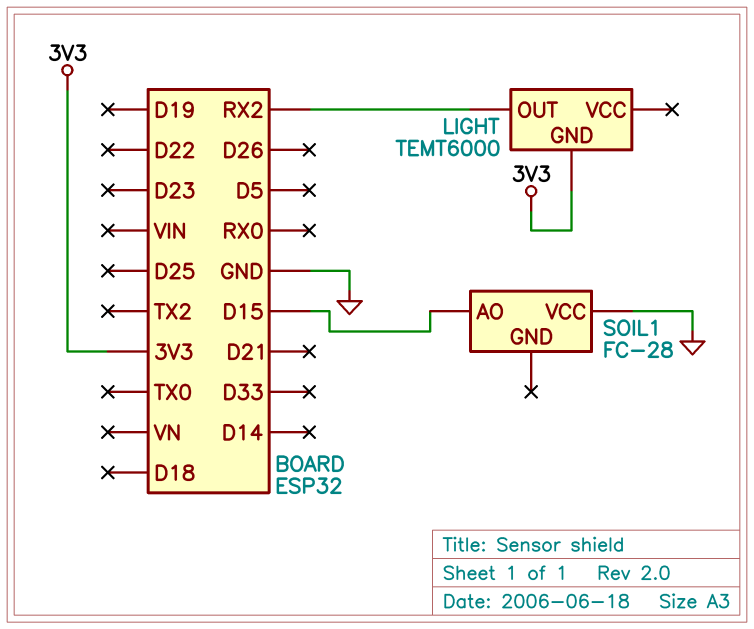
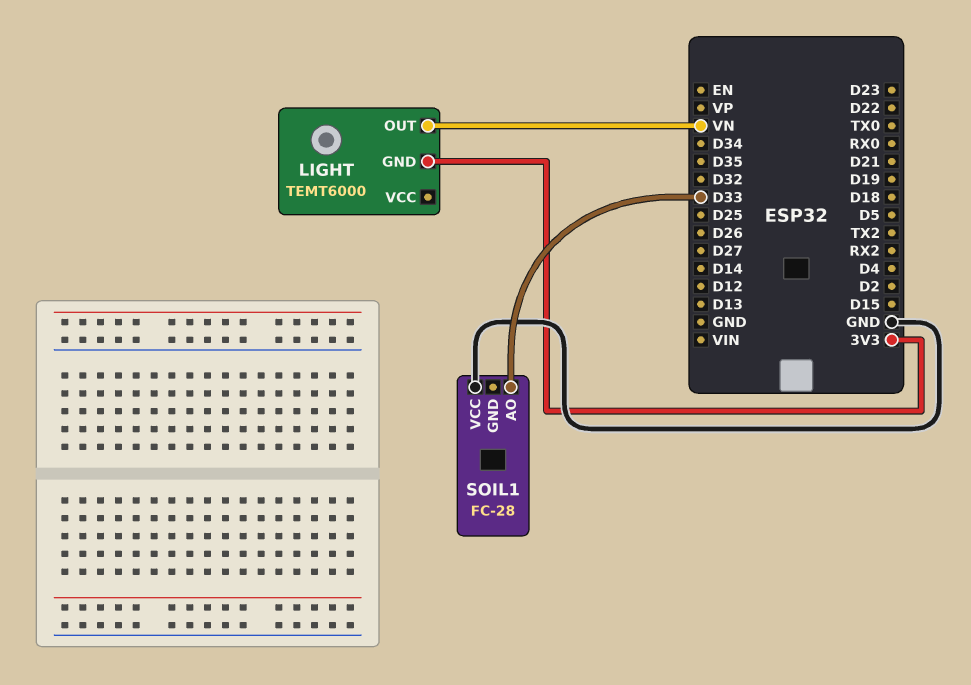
LIGHT pin OUT: RX2 -> VN
SOIL1 pin AO: D15 -> D33

